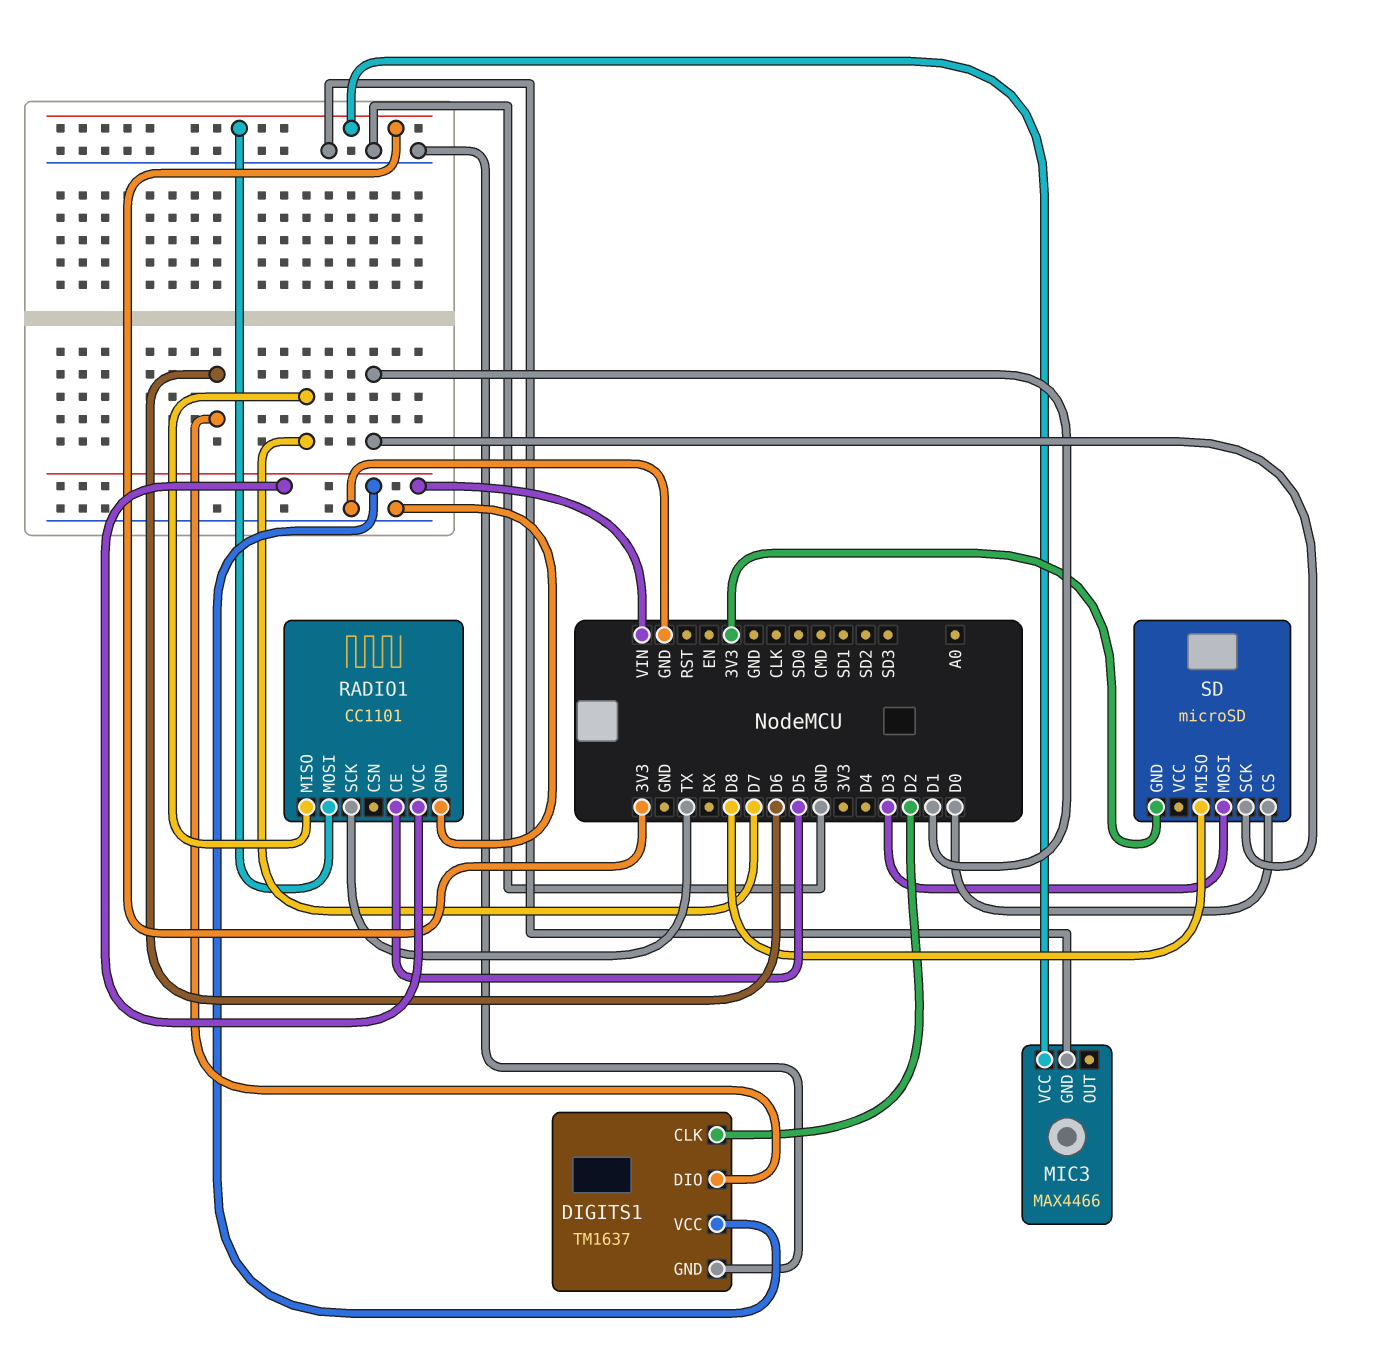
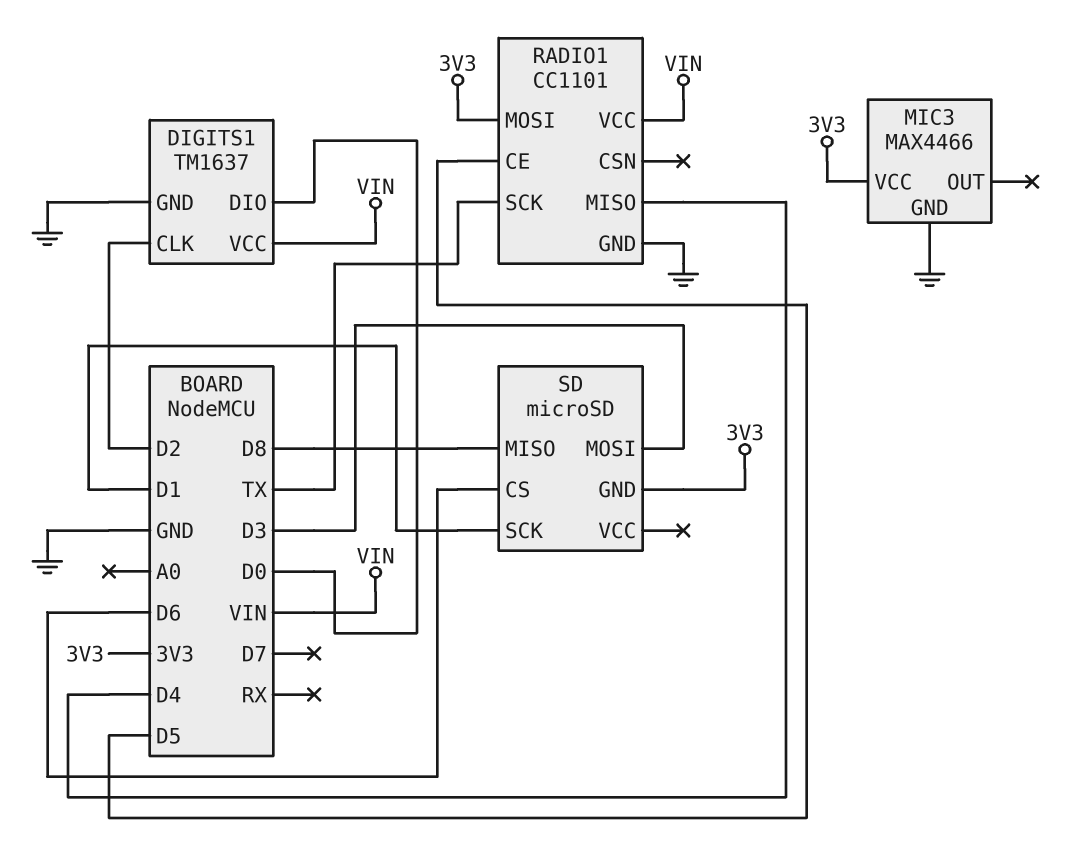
DIGITS1 pin DIO: D6 -> D0
RADIO1 pin MISO: D7 -> D4
SD pin CS: D0 -> D6

